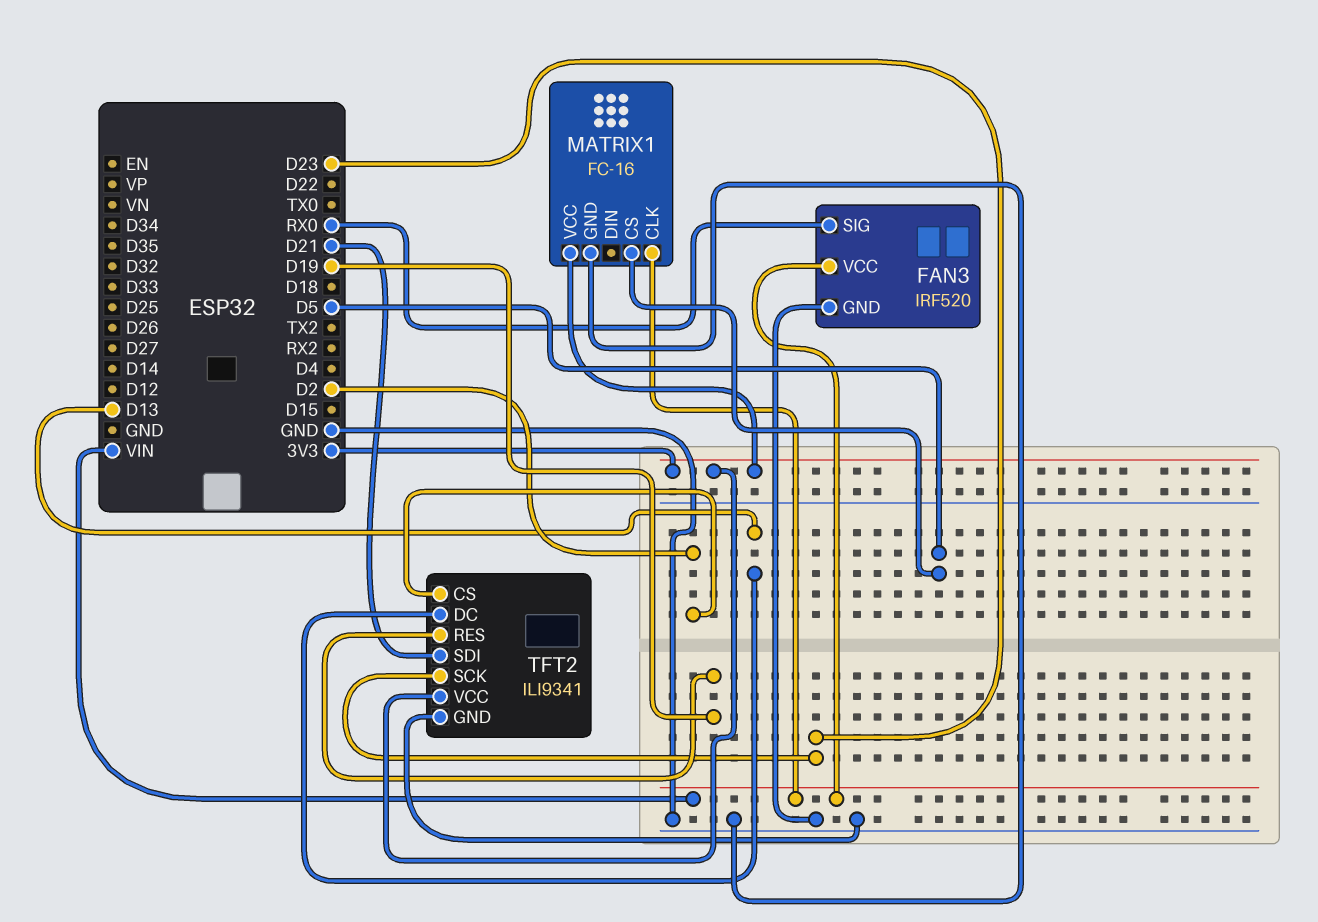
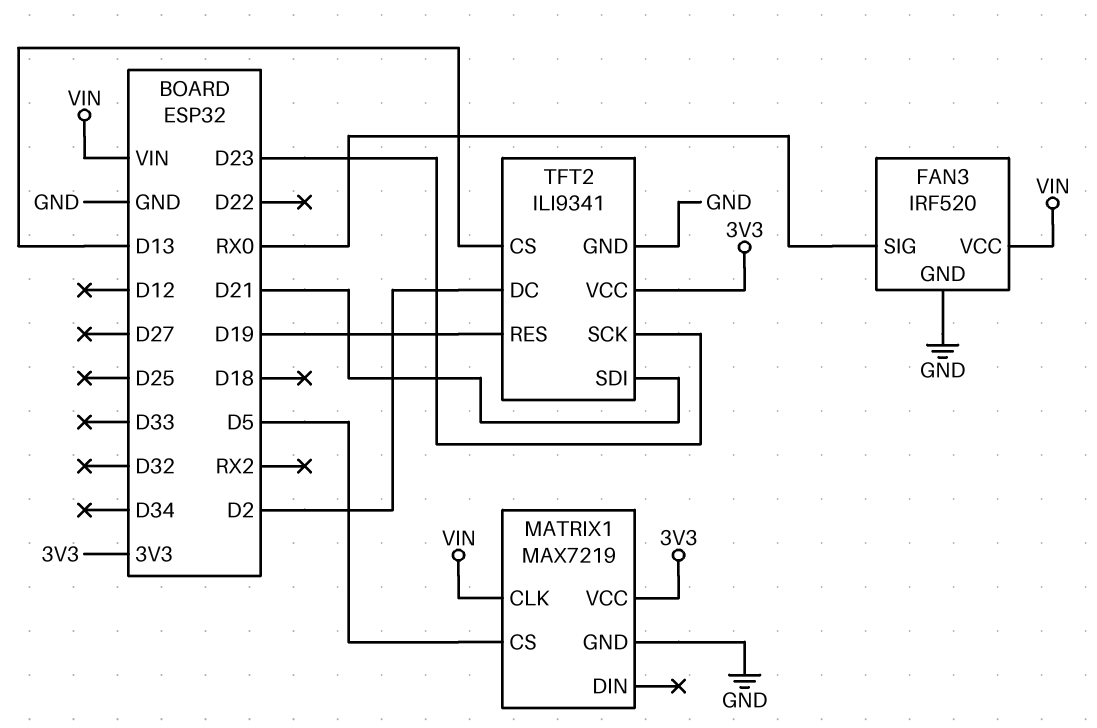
MATRIX1: FC-16 -> MAX7219
TFT2 pin CS: D2 -> D13
TFT2 pin DC: D13 -> D2

